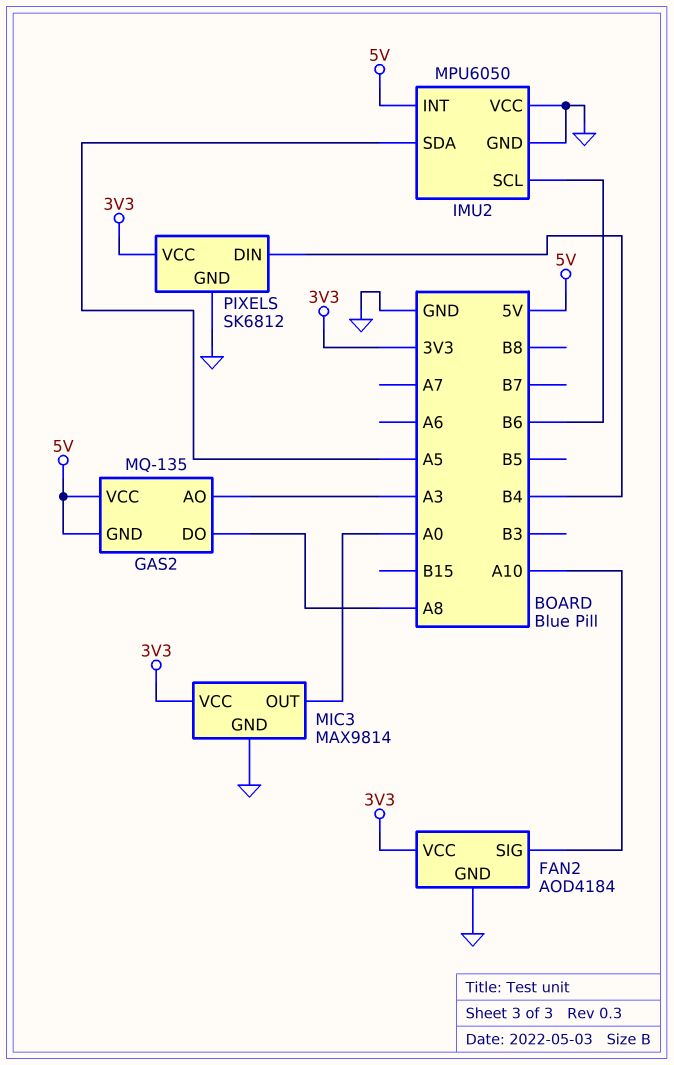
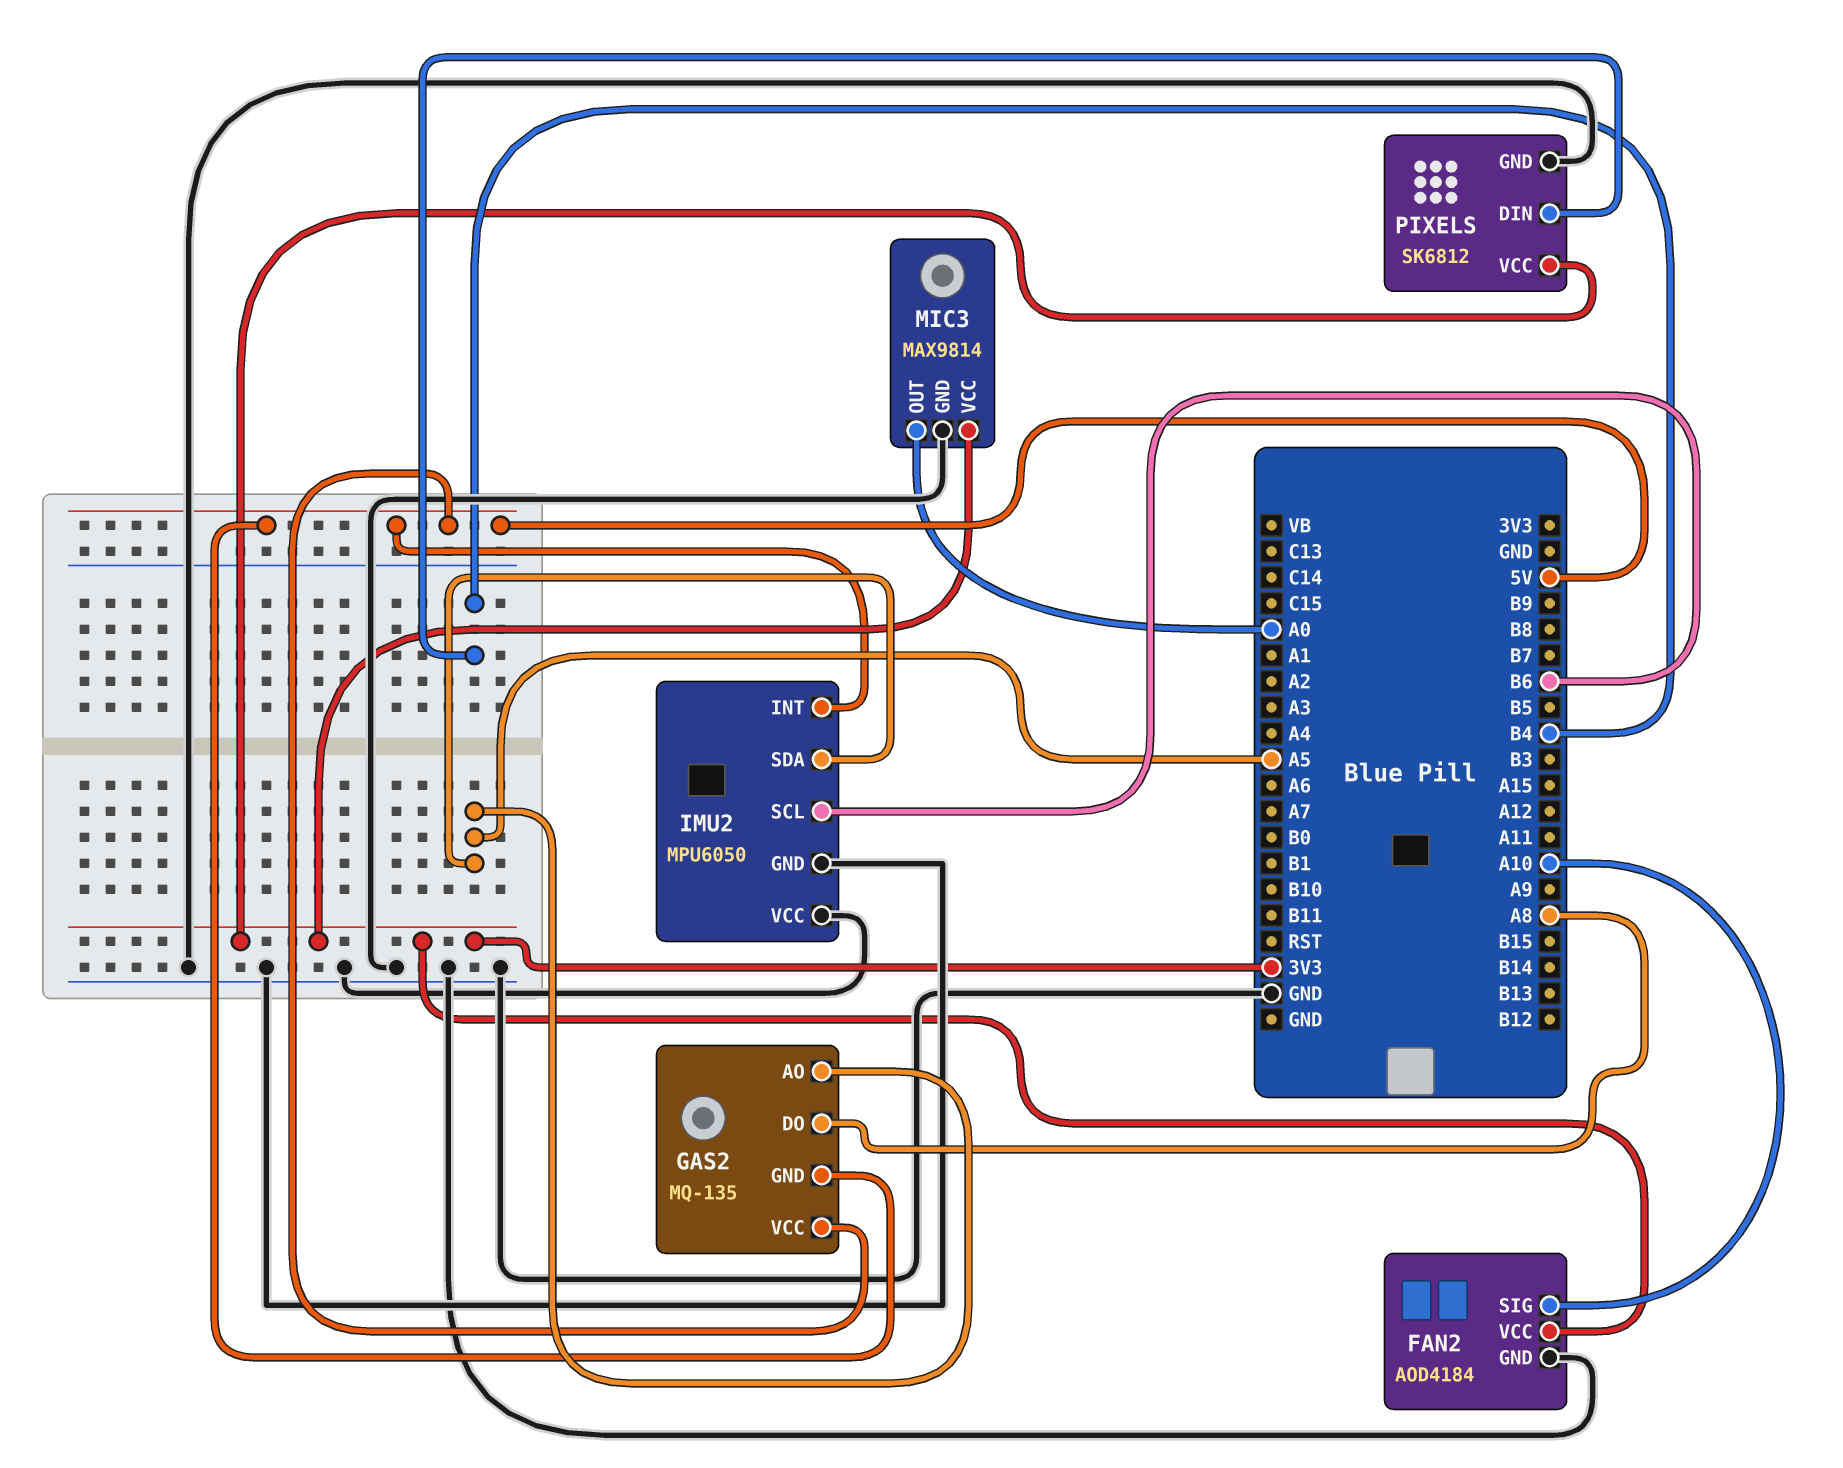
GAS2 pin AO: A3 -> A5

